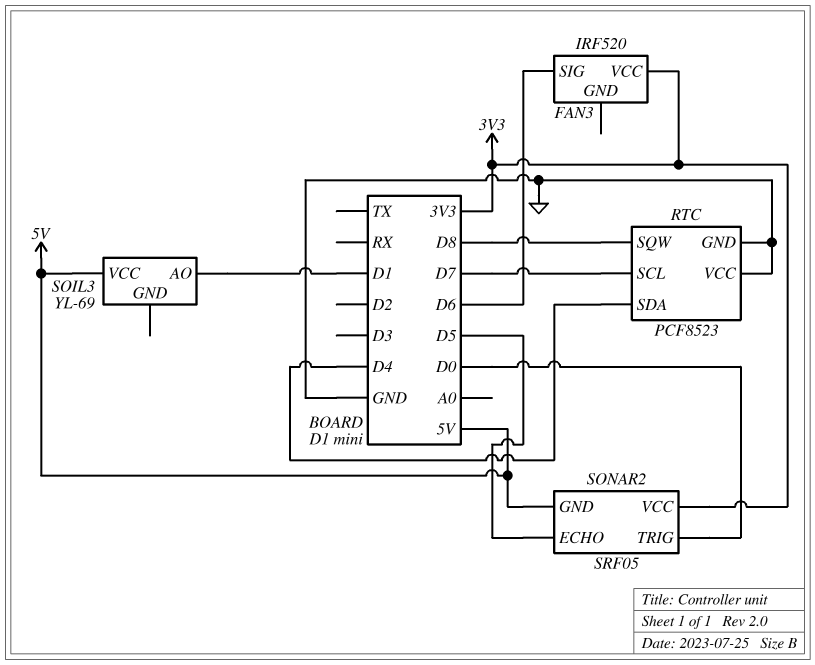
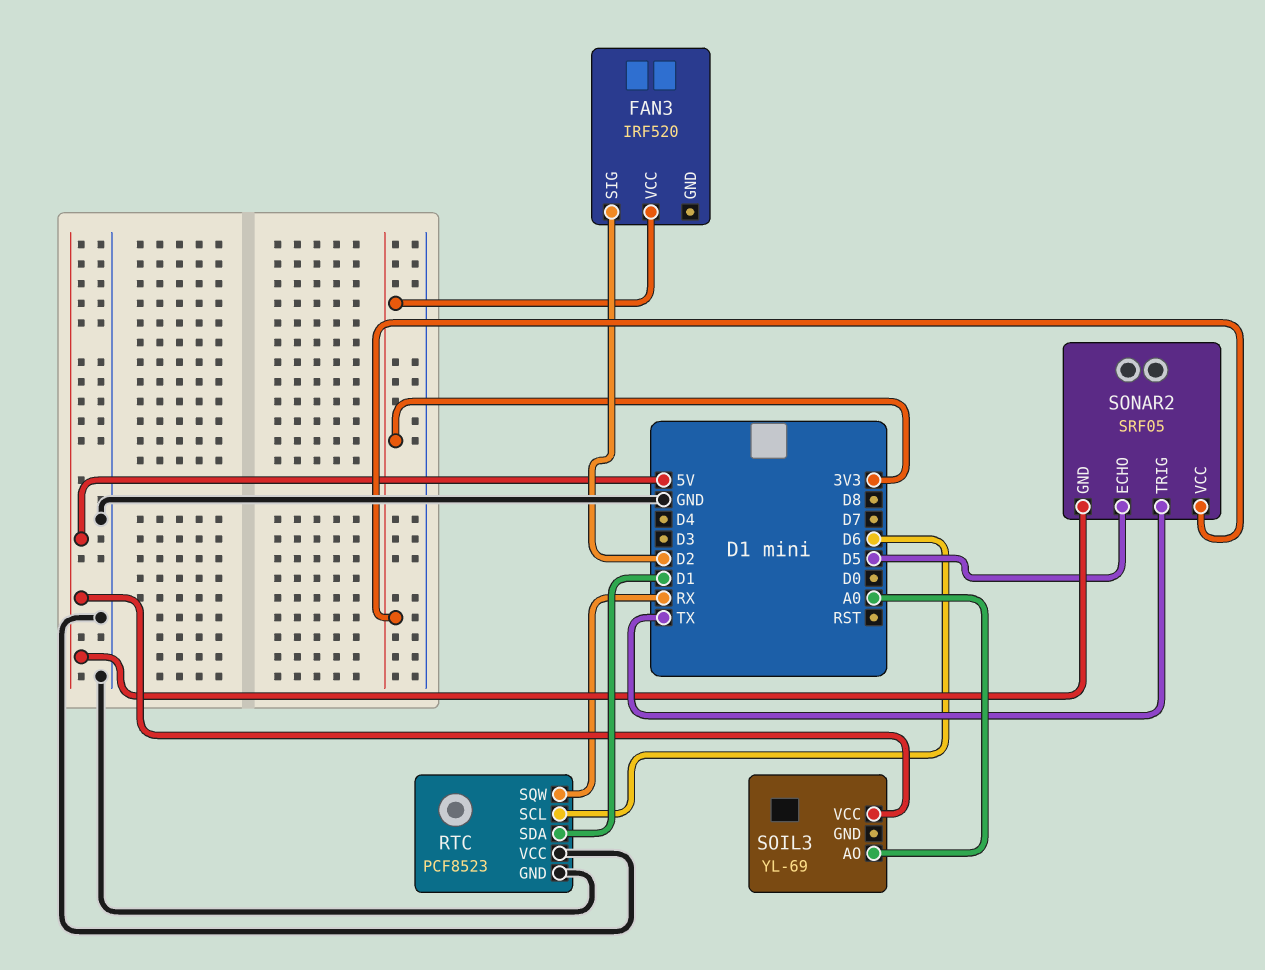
FAN3 pin SIG: D6 -> D2
RTC pin SCL: D7 -> D6
RTC pin SDA: D4 -> D1
RTC pin SQW: D8 -> RX
SOIL3 pin AO: D1 -> A0
SONAR2 pin TRIG: D0 -> TX

